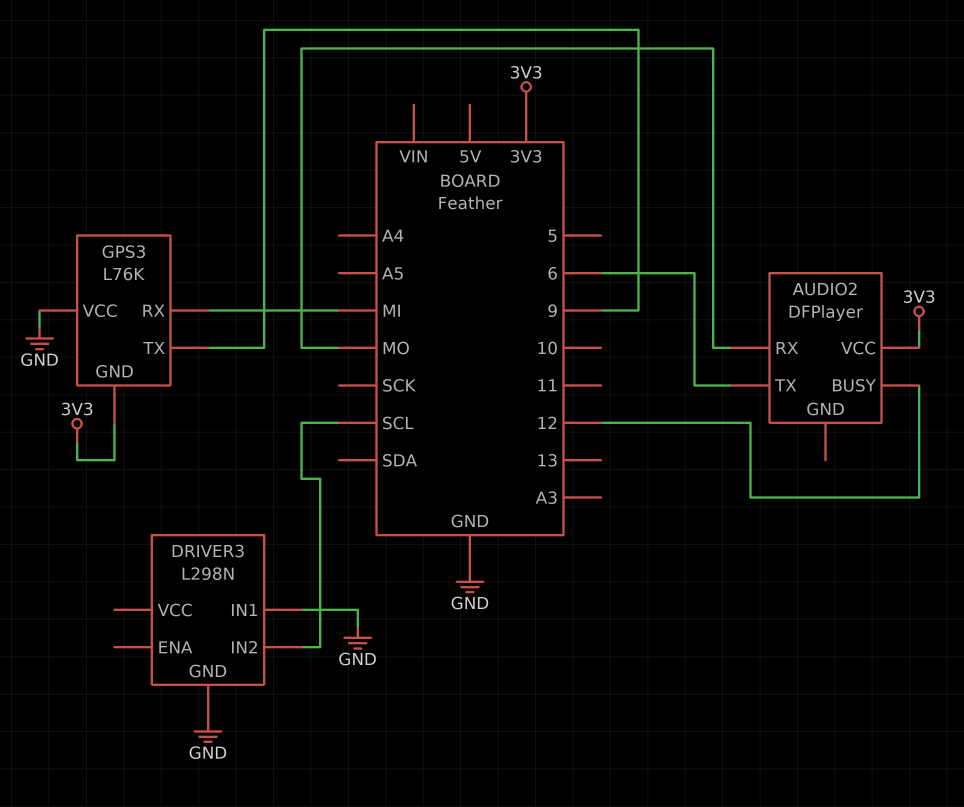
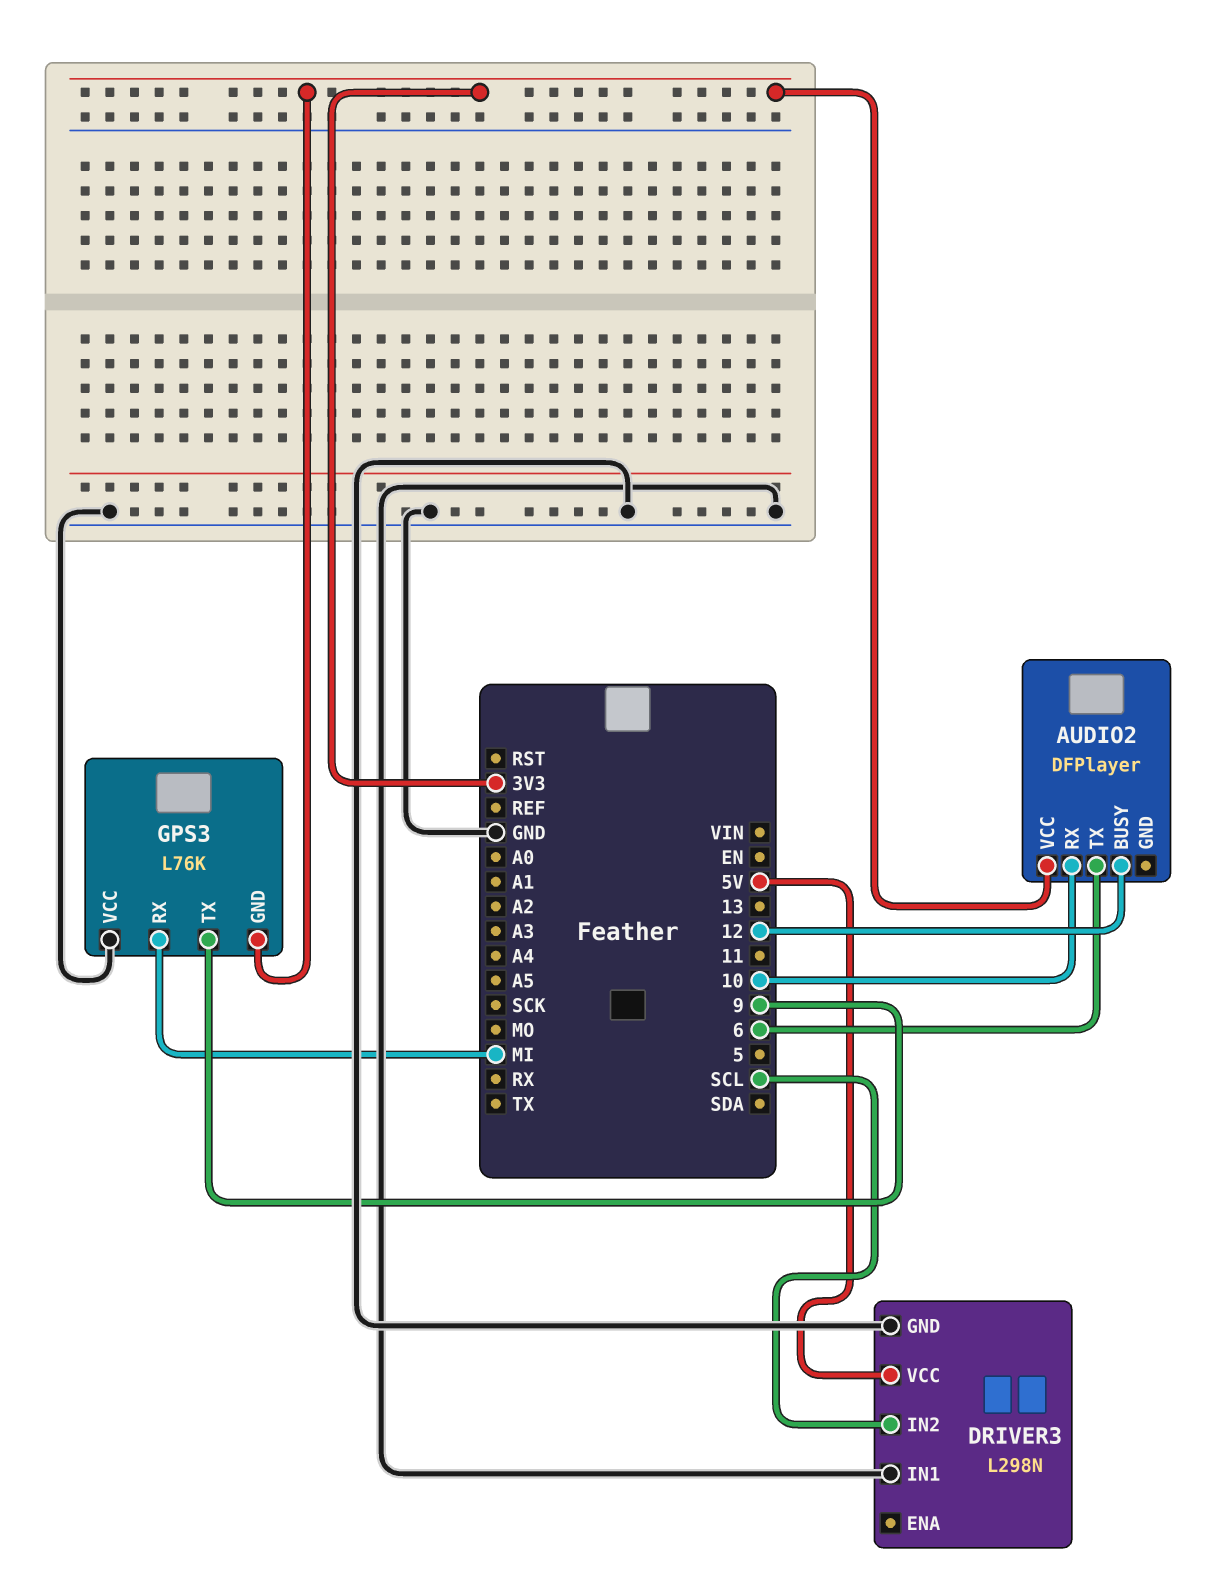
AUDIO2 pin RX: MO -> 10
DRIVER3 pin VCC: none -> 5V

